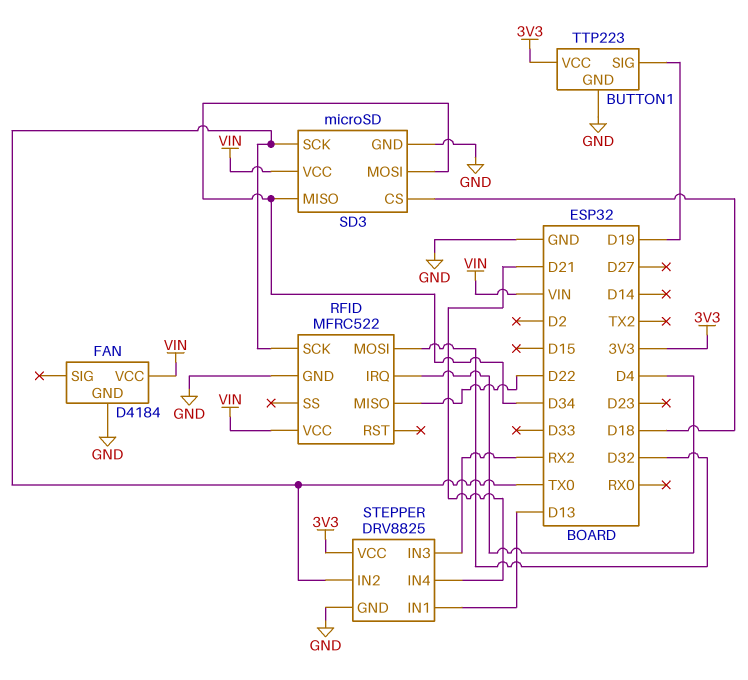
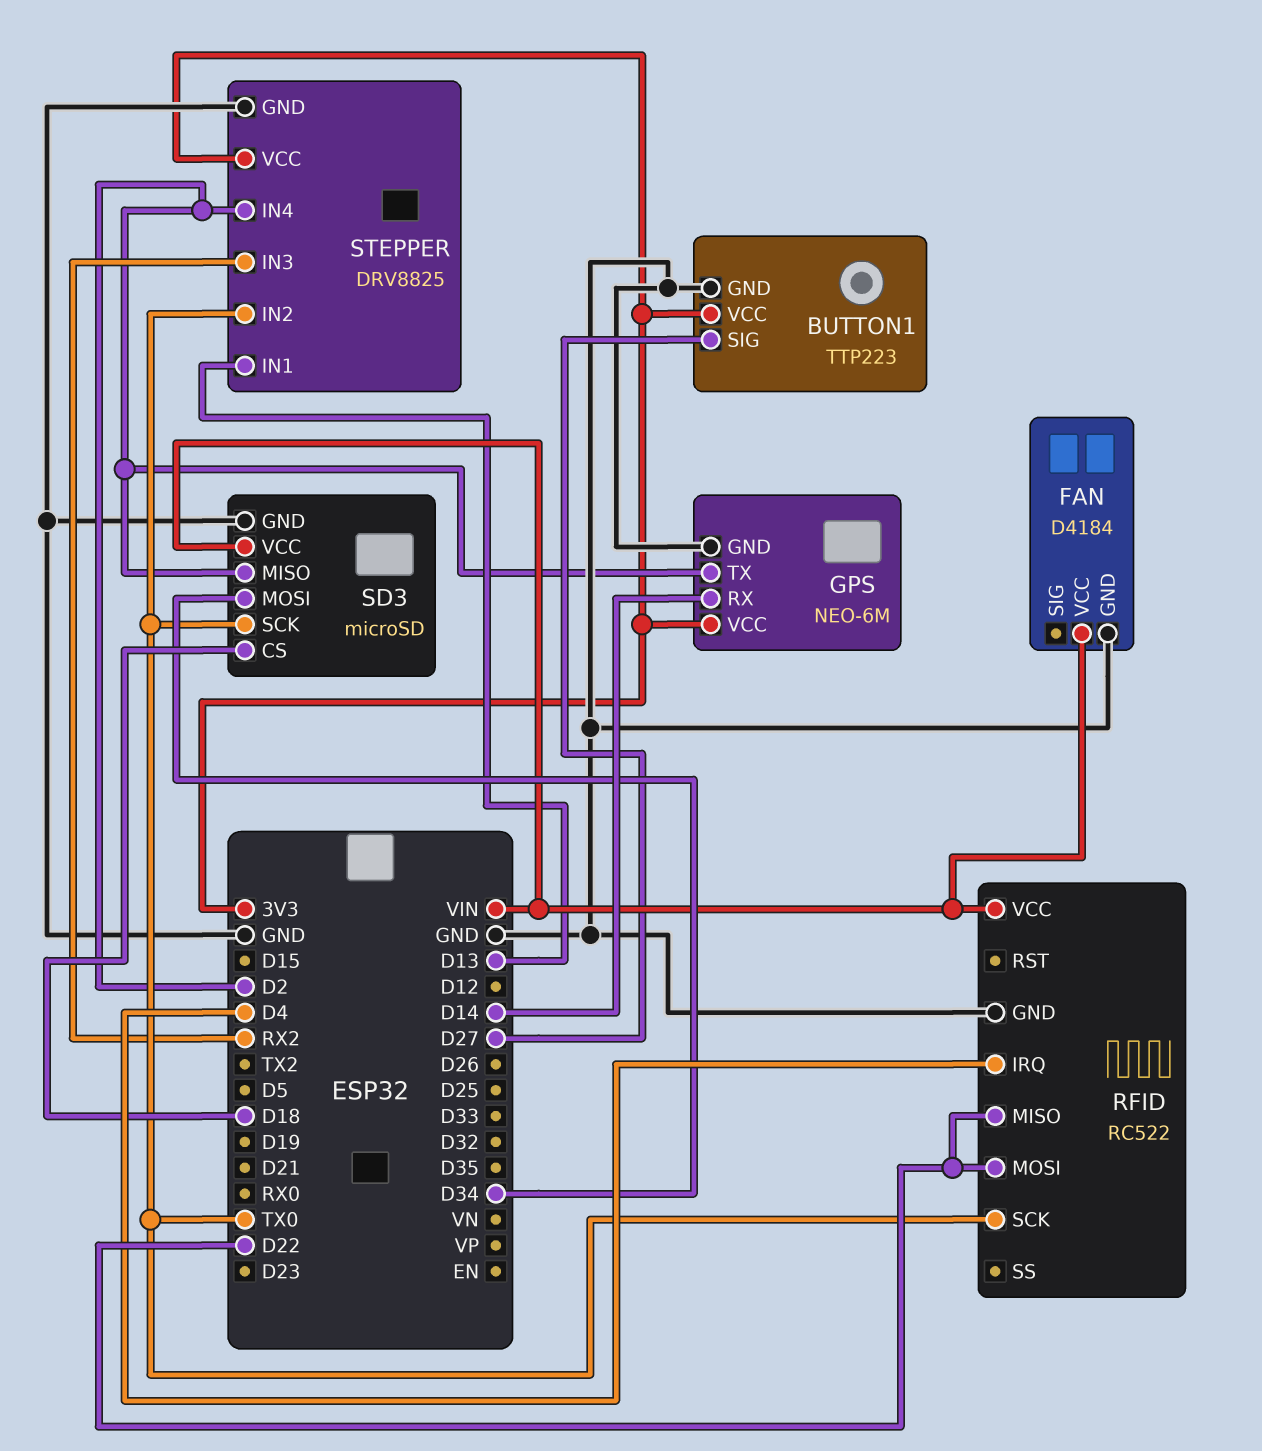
BUTTON1 pin SIG: D19 -> D27
GPS: none -> NEO-6M
GPS pin GND: none -> GND
GPS pin RX: none -> D14
GPS pin TX: none -> D2
GPS pin VCC: none -> 3V3
RFID: MFRC522 -> RC522
RFID pin MOSI: D32 -> D22
SD3 pin MISO: D34 -> D2
STEPPER pin IN4: D21 -> D2

